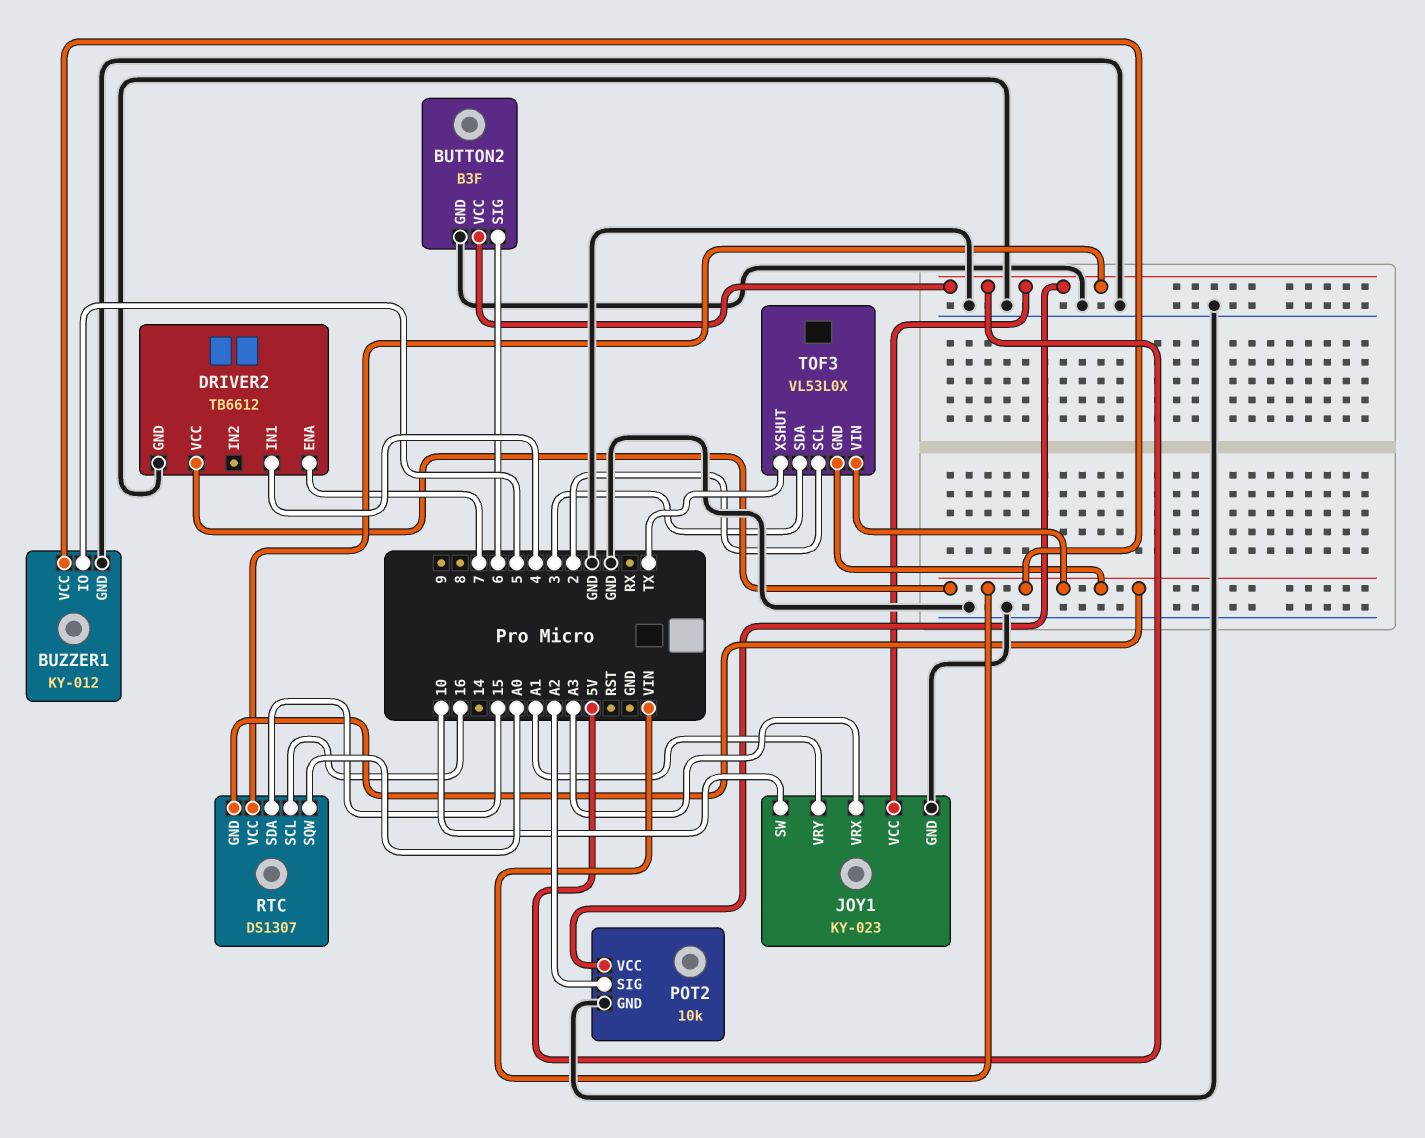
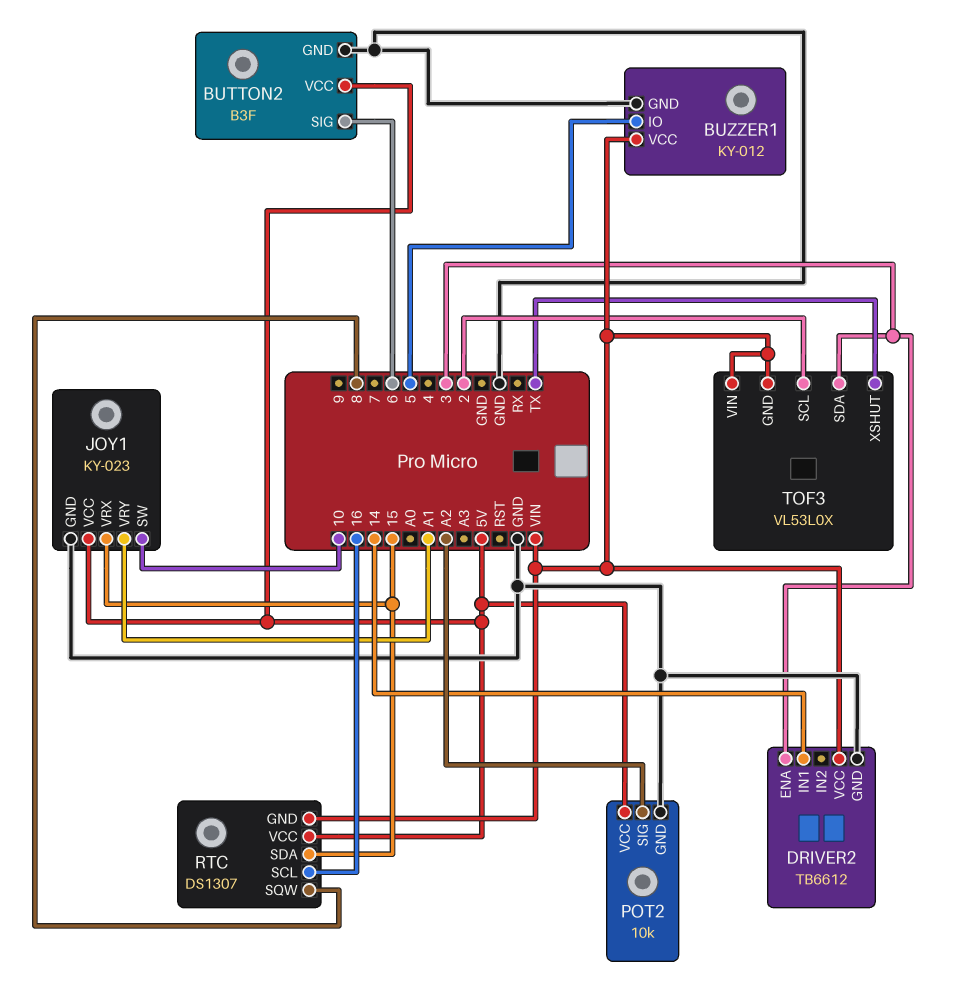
DRIVER2 pin ENA: 7 -> 3
DRIVER2 pin IN1: 4 -> 14
JOY1 pin VRX: A3 -> 15
RTC pin SQW: A0 -> 8

